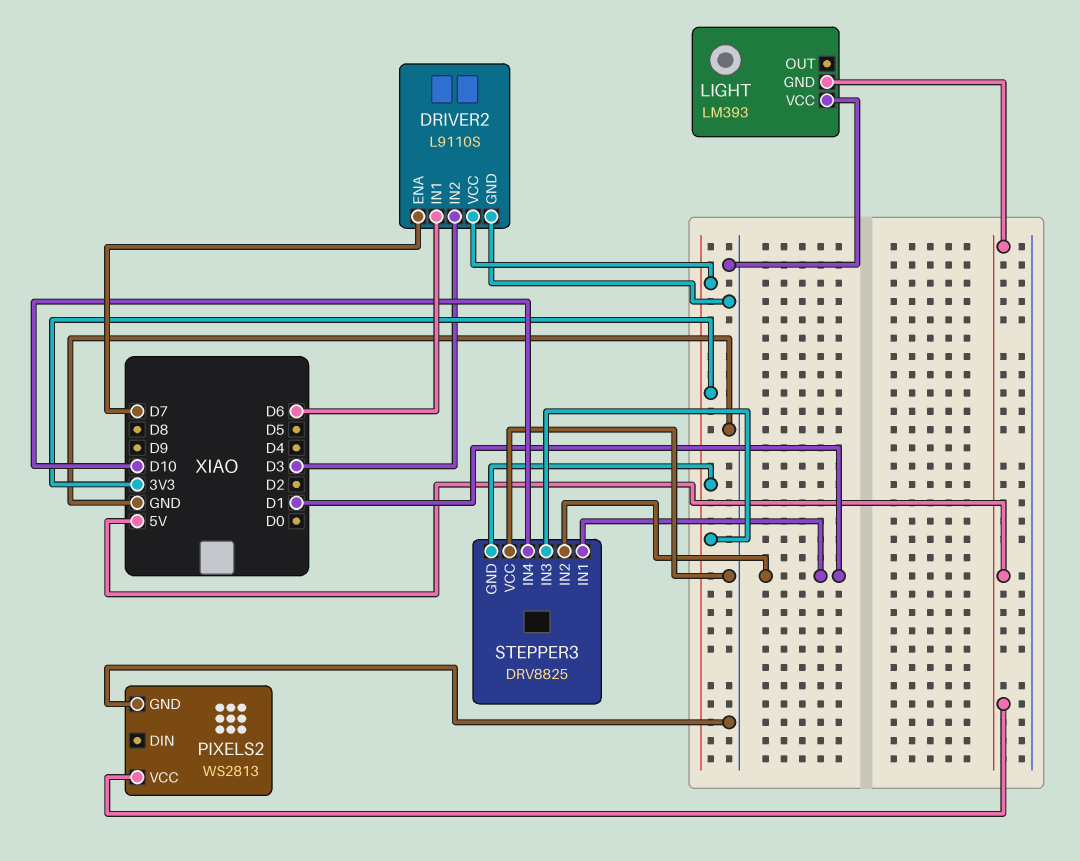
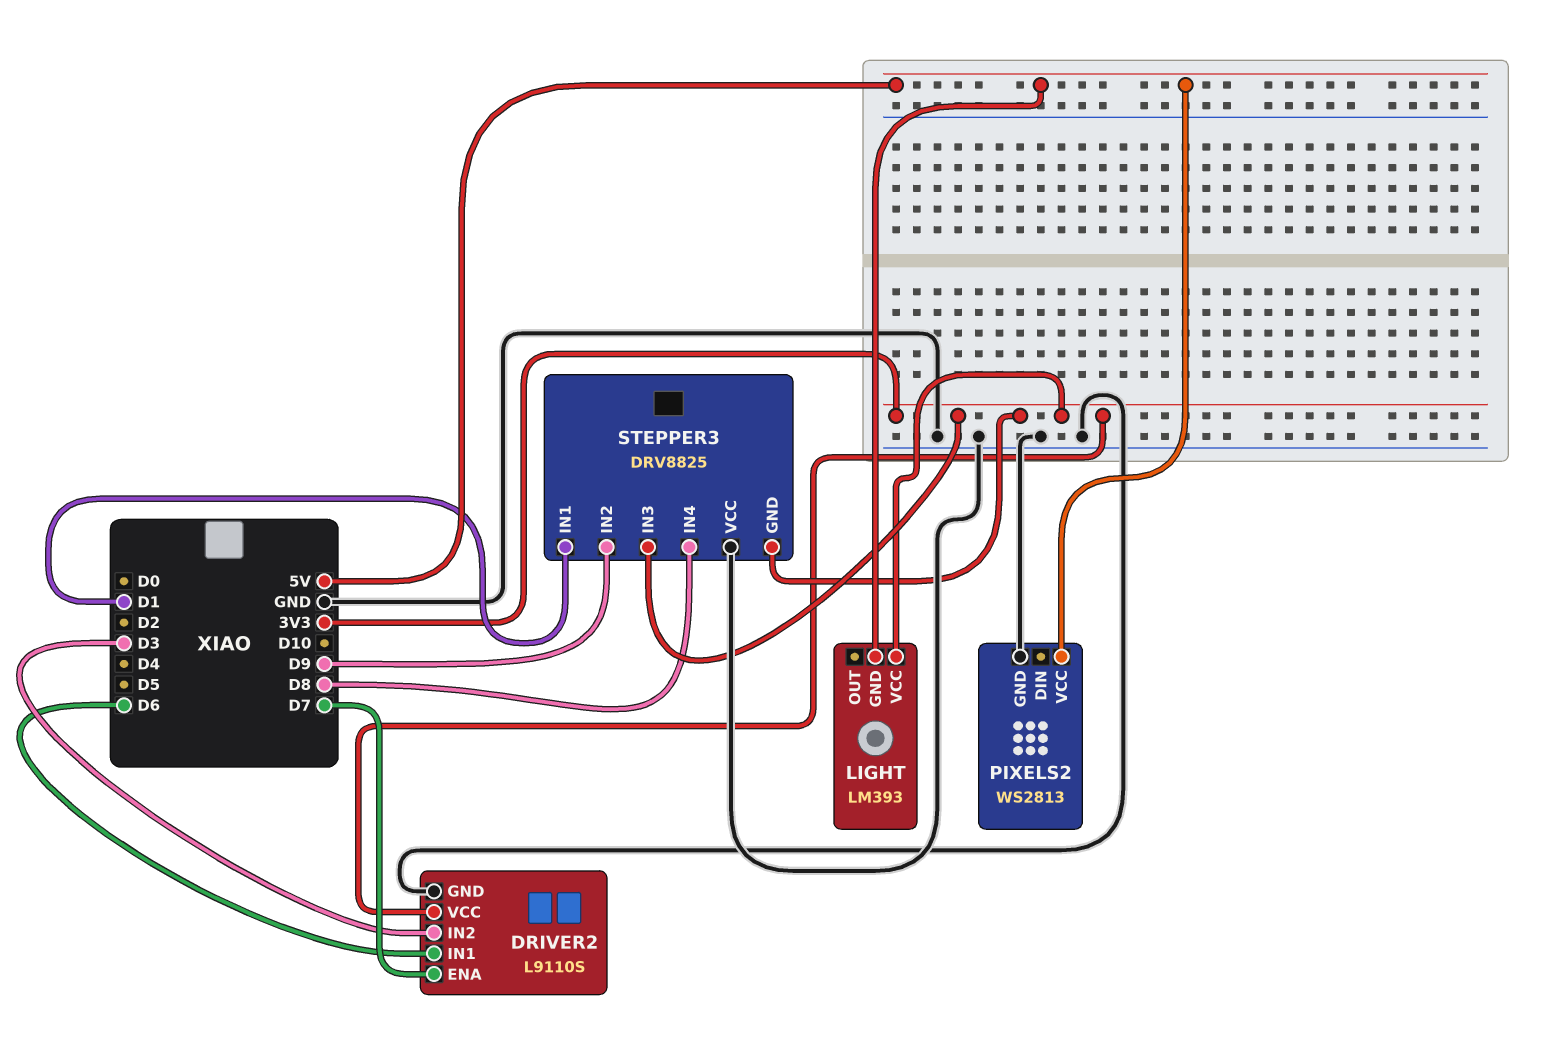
LIGHT pin VCC: GND -> 3V3
STEPPER3 pin IN2: D1 -> D9
STEPPER3 pin IN4: D10 -> D8

